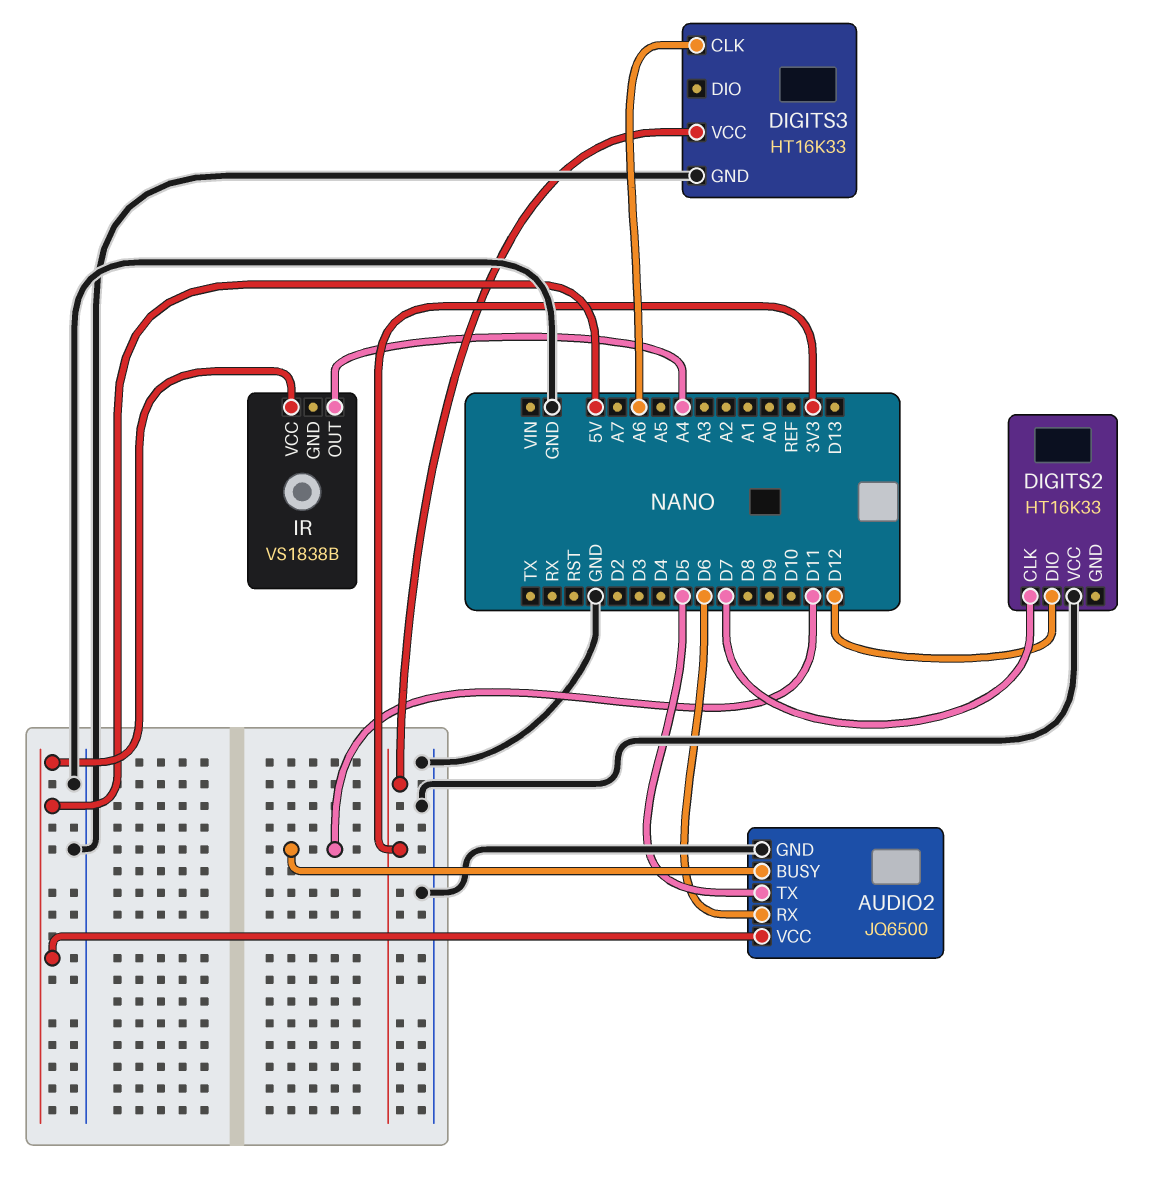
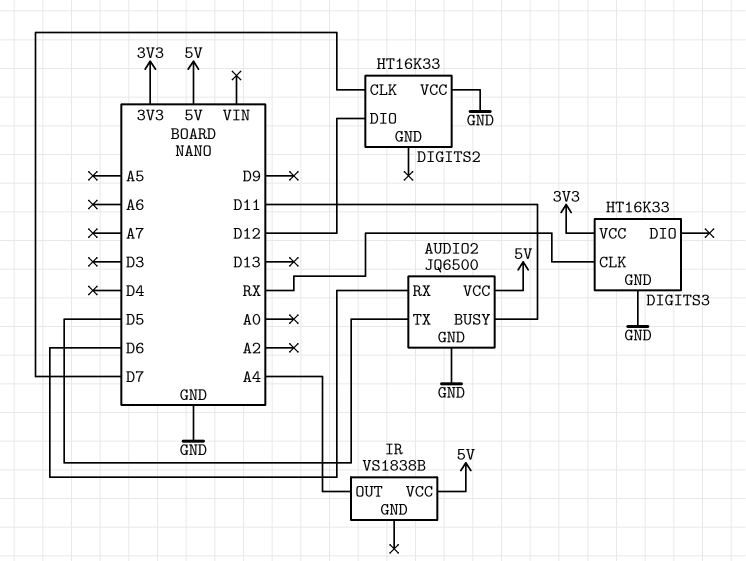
DIGITS3 pin CLK: A6 -> RX

